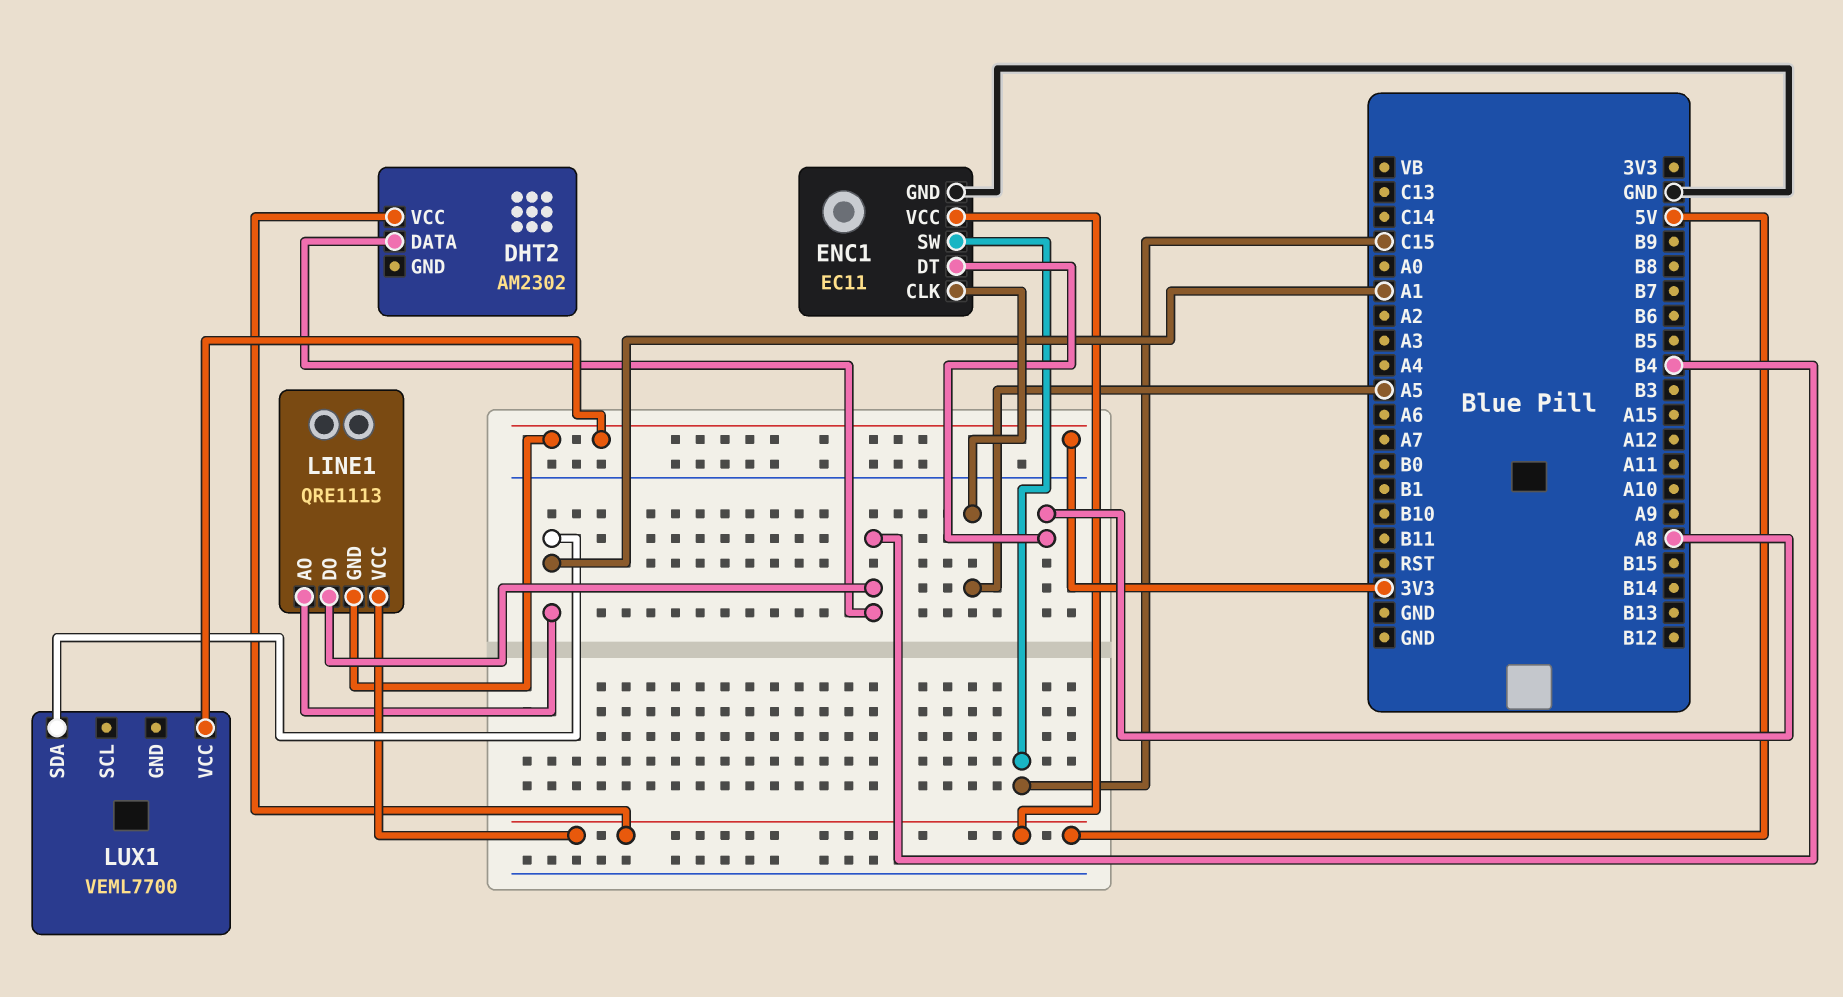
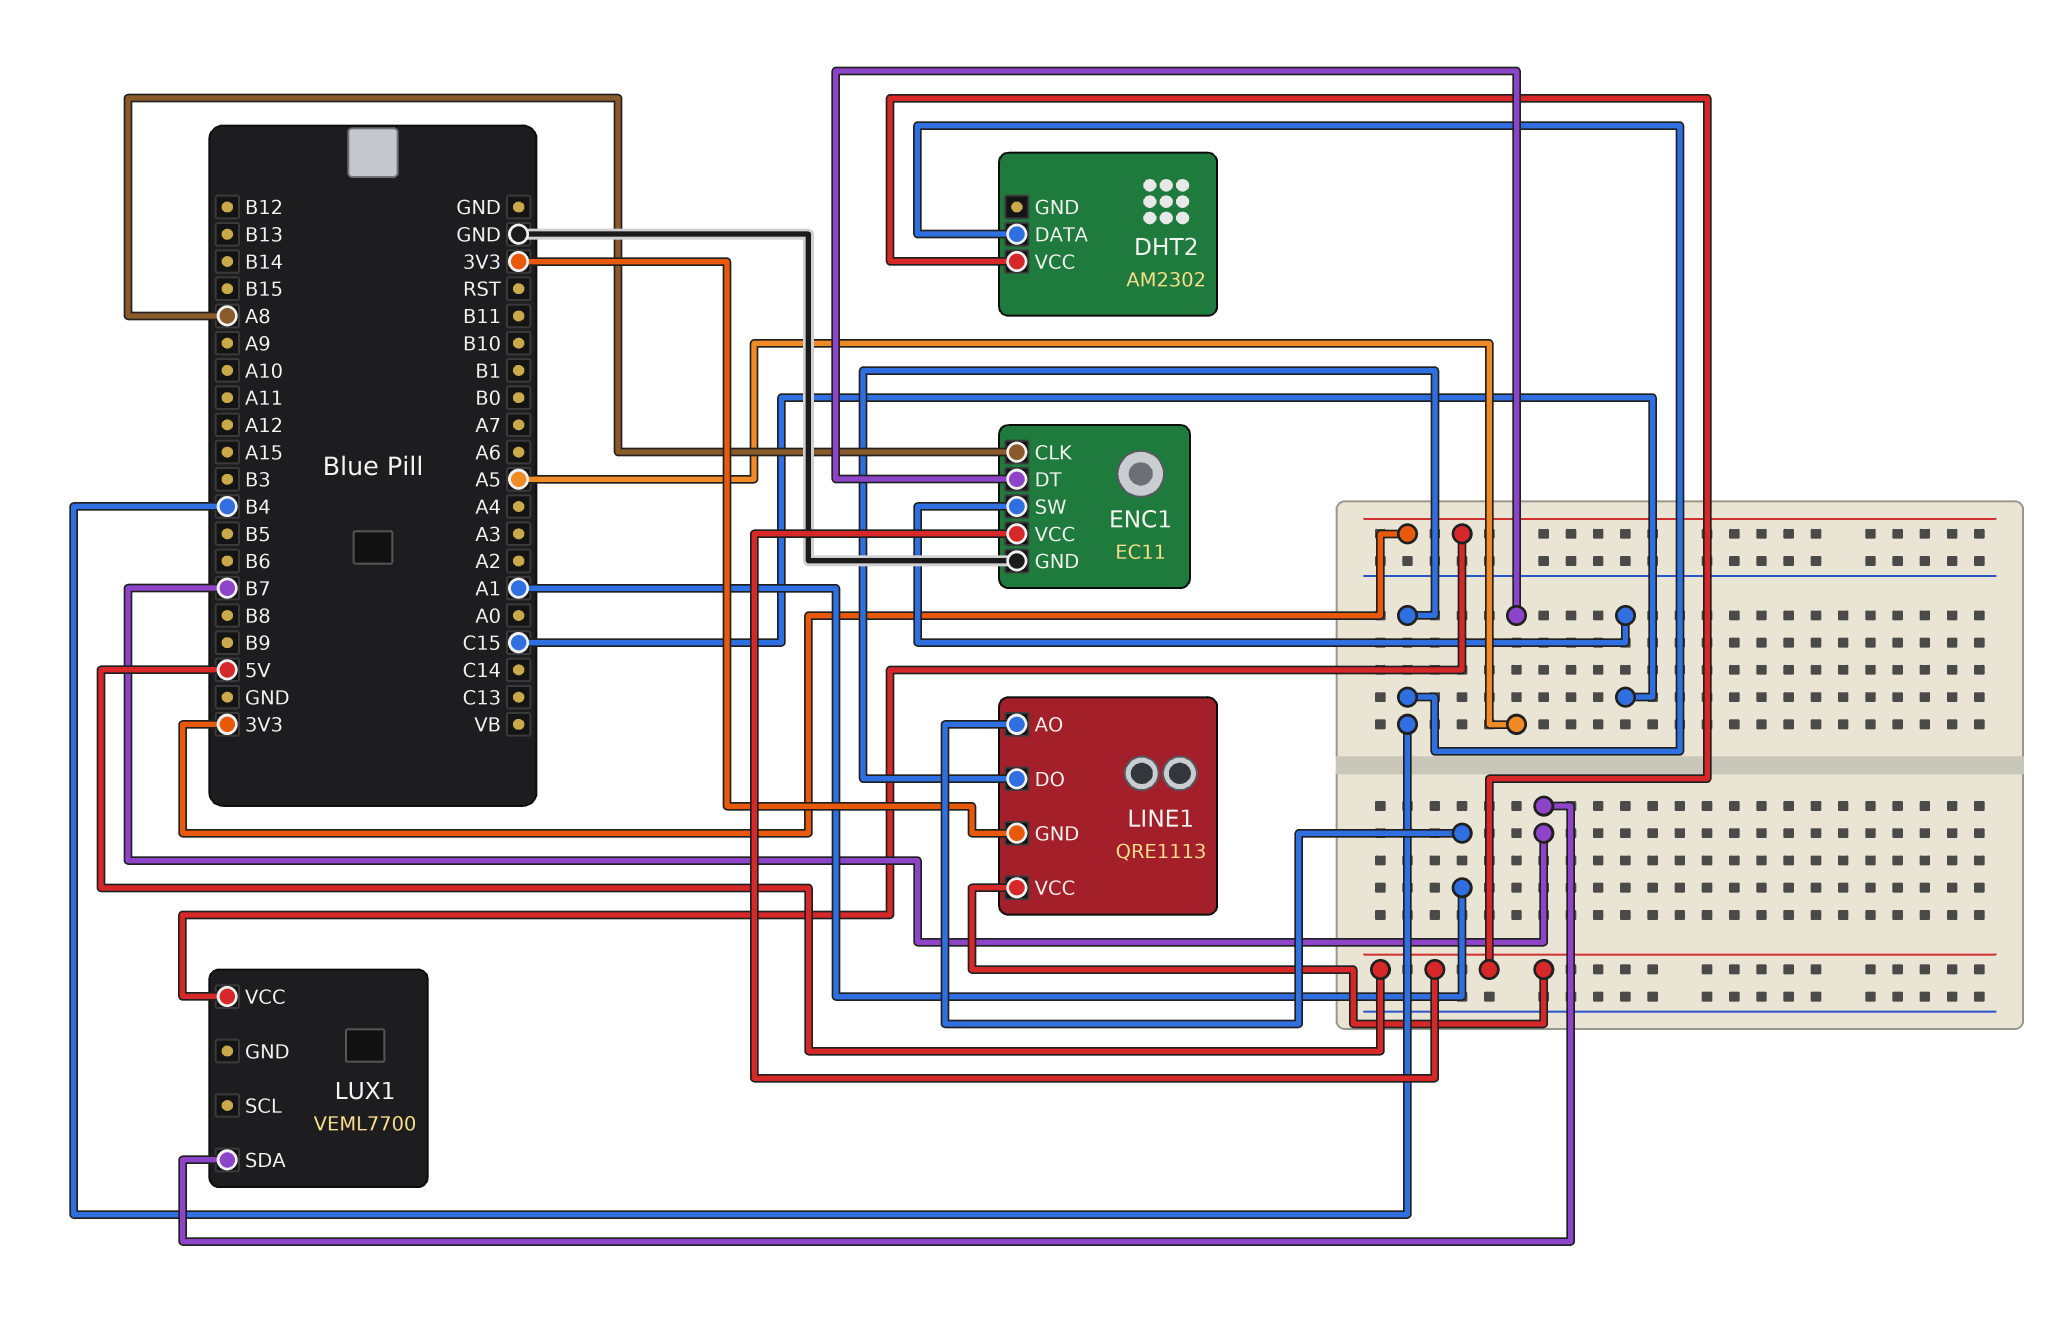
ENC1 pin CLK: A5 -> A8
ENC1 pin DT: A8 -> A5
LUX1 pin SDA: A1 -> B7

